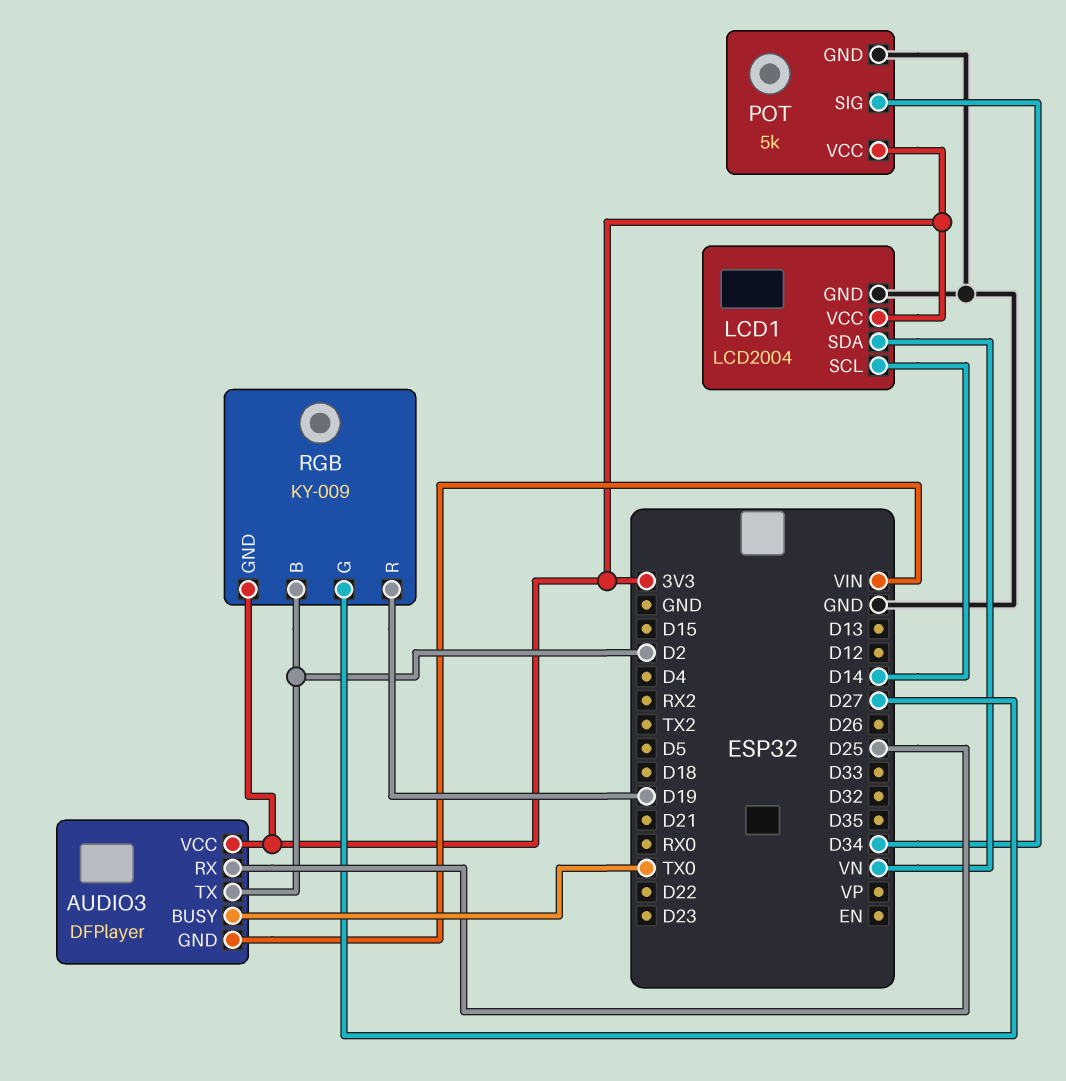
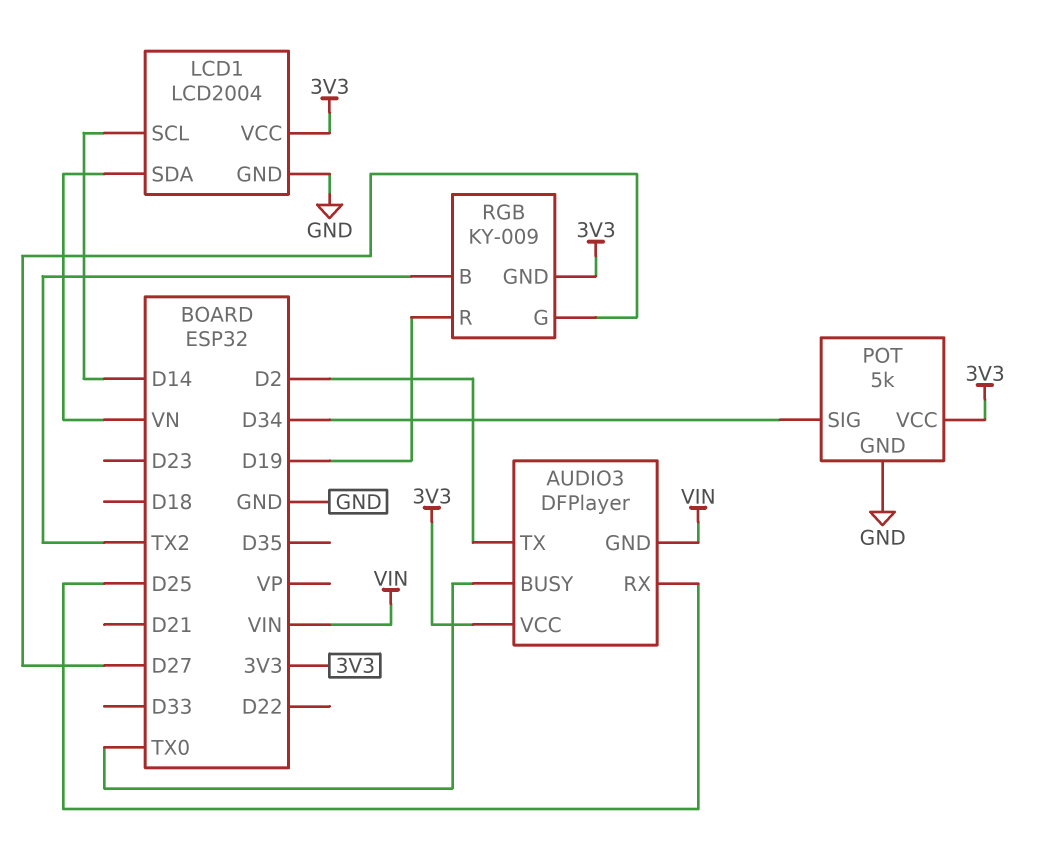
RGB pin B: D2 -> TX2

